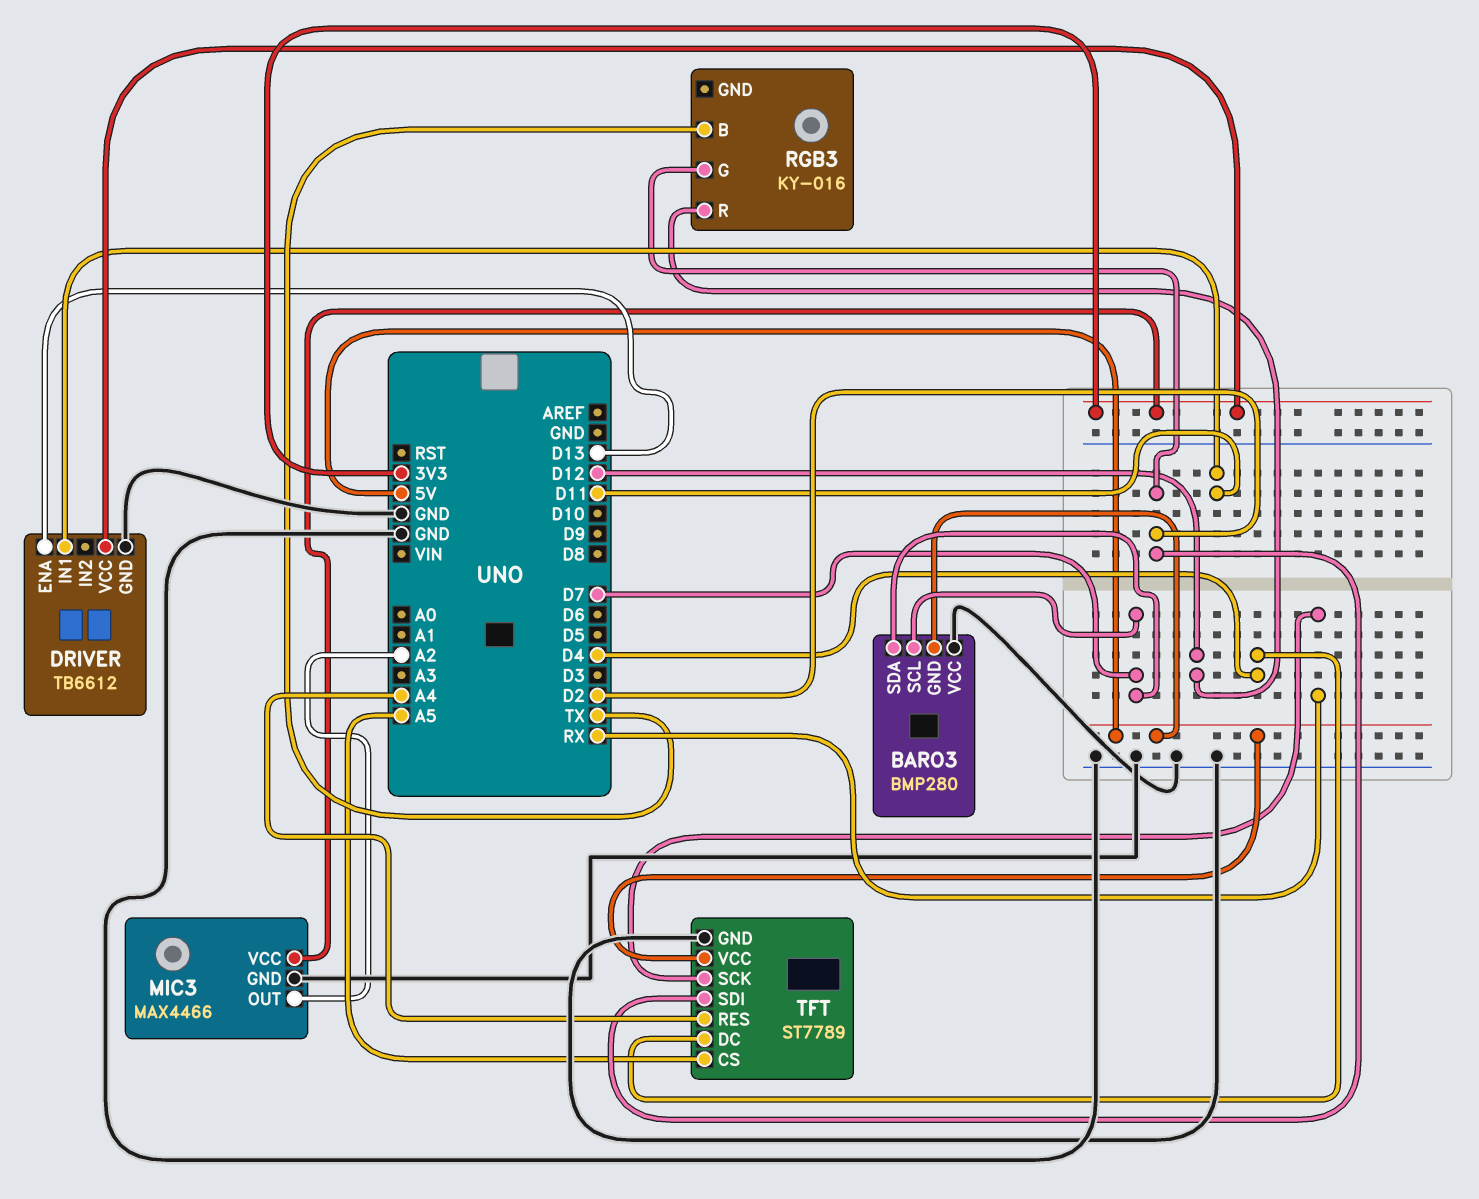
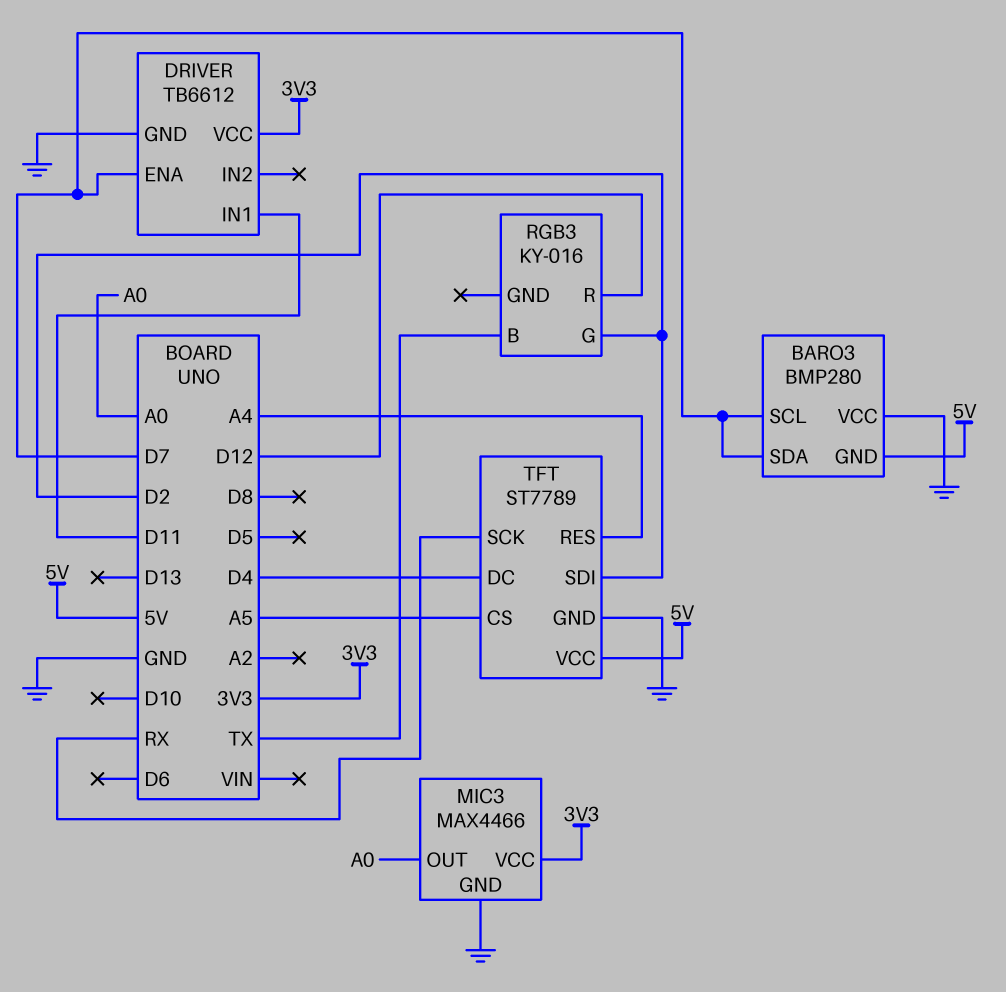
DRIVER pin ENA: D13 -> D7
MIC3 pin OUT: A2 -> A0

